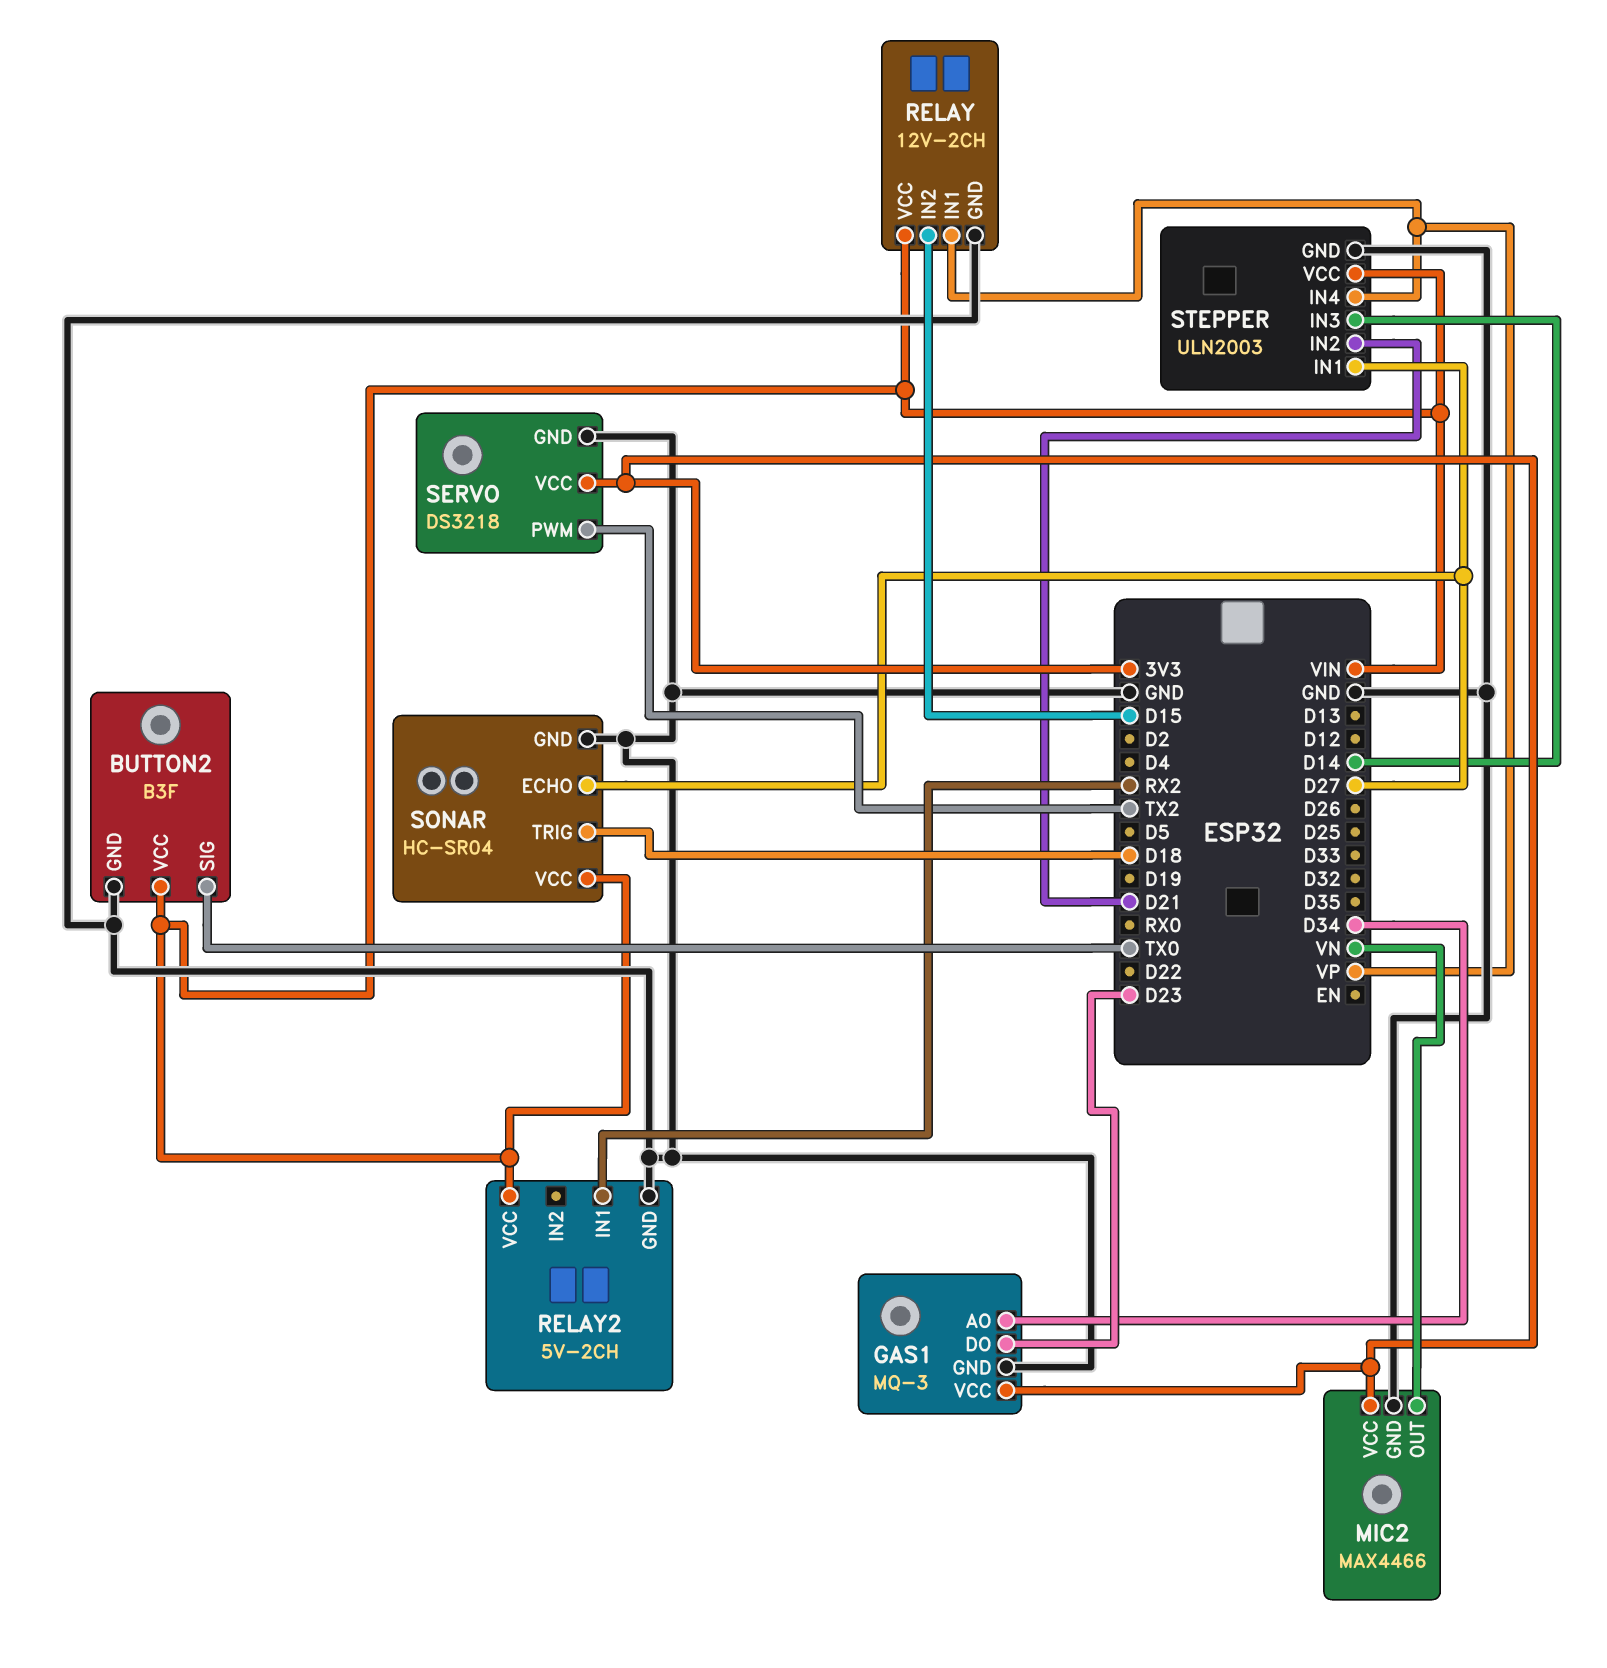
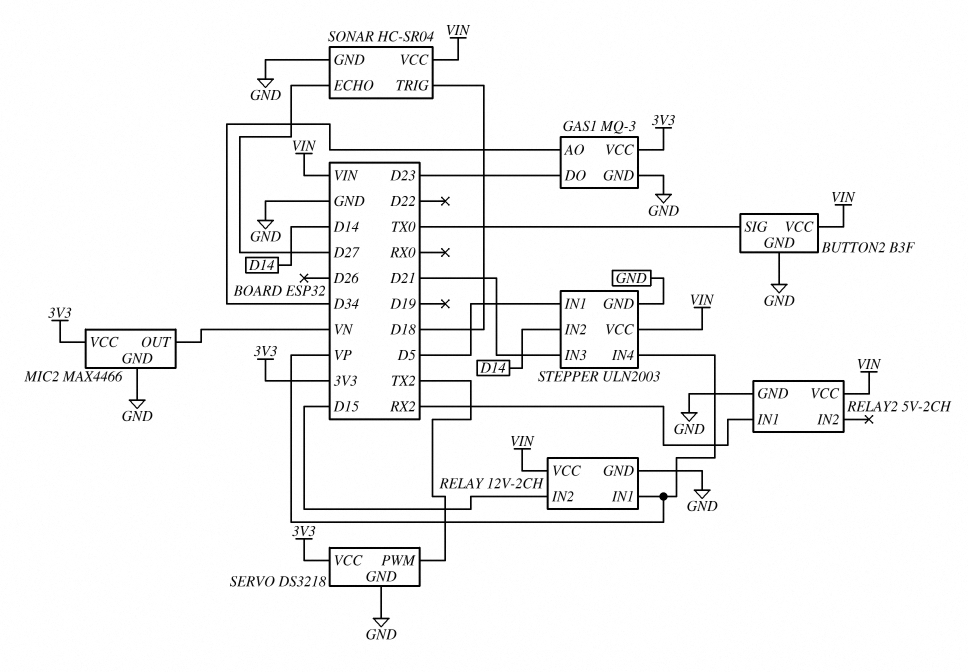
STEPPER pin IN1: D27 -> D5
STEPPER pin IN2: D21 -> D14
STEPPER pin IN3: D14 -> D21

